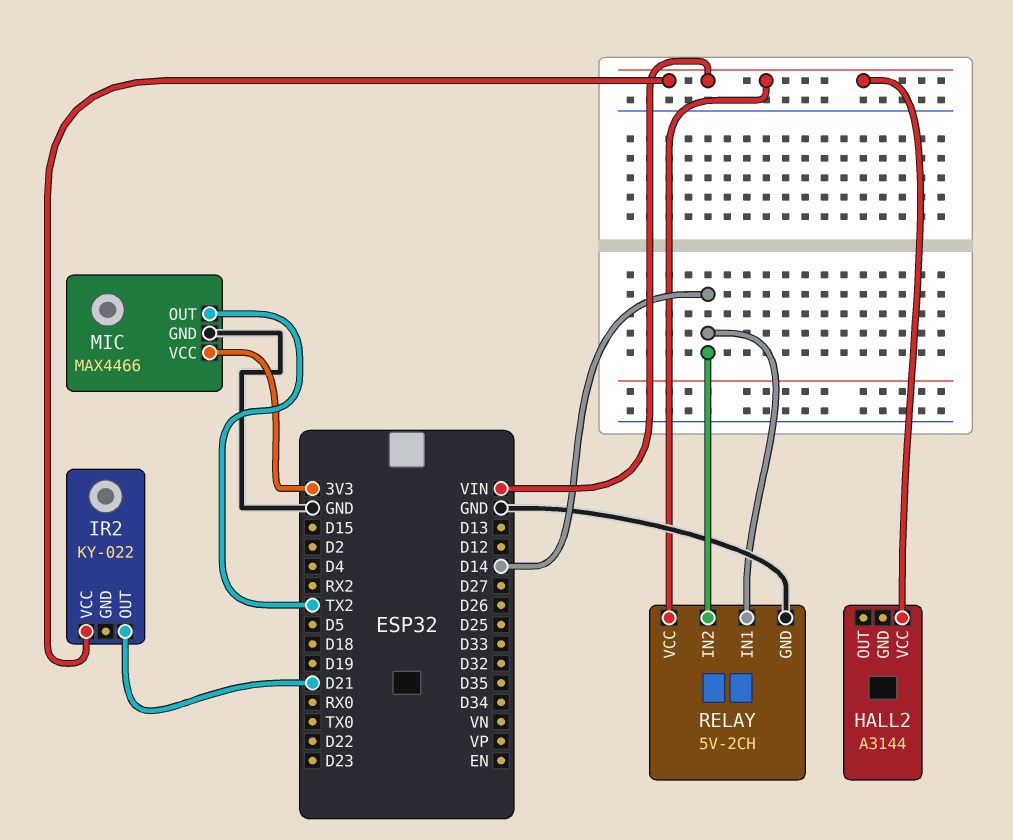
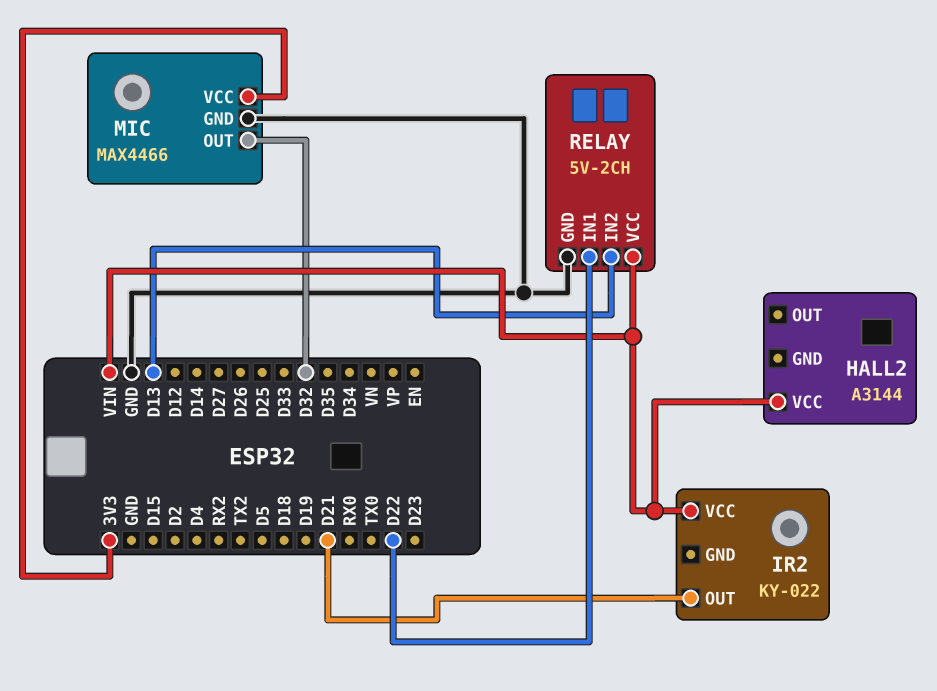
MIC pin OUT: TX2 -> D32
RELAY pin IN1: D14 -> D22
RELAY pin IN2: D14 -> D13

